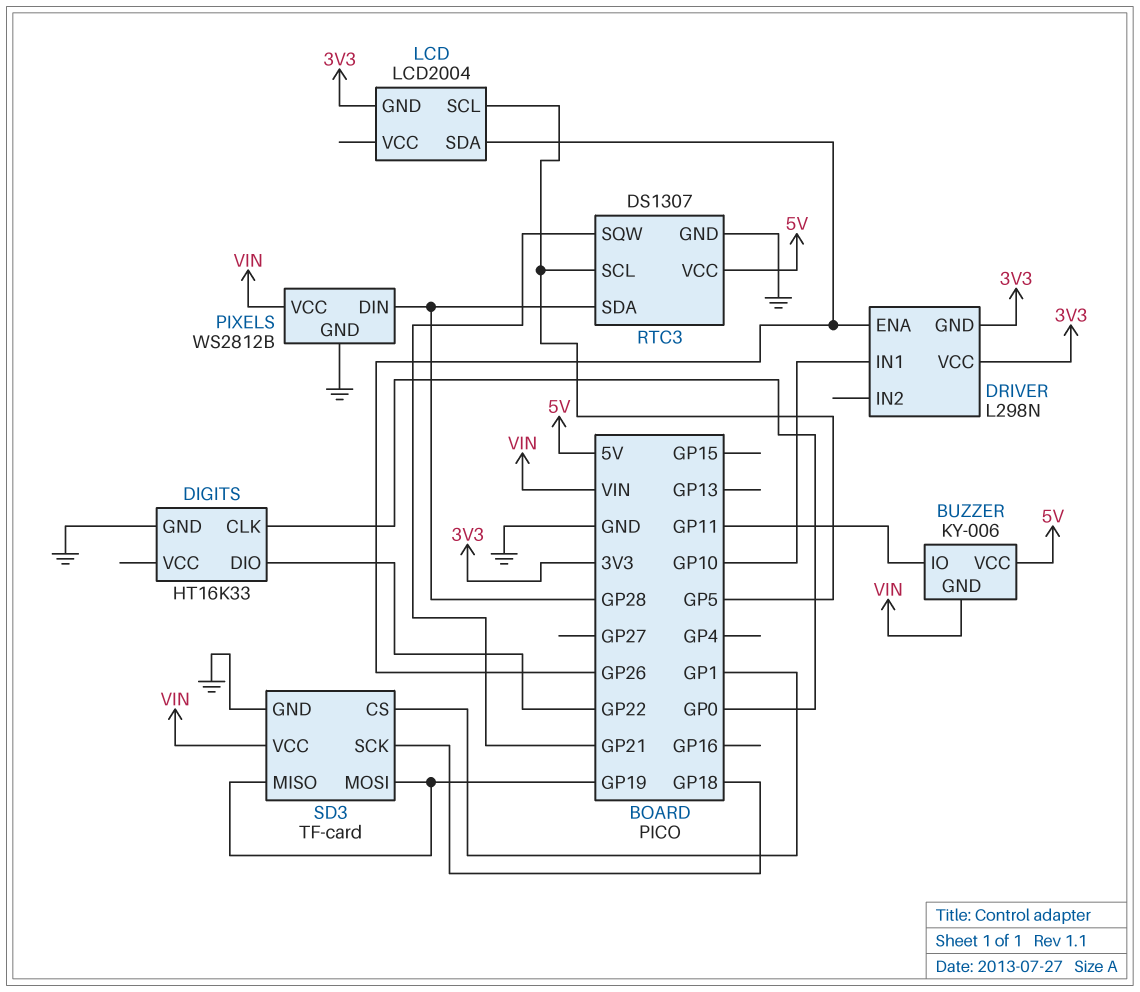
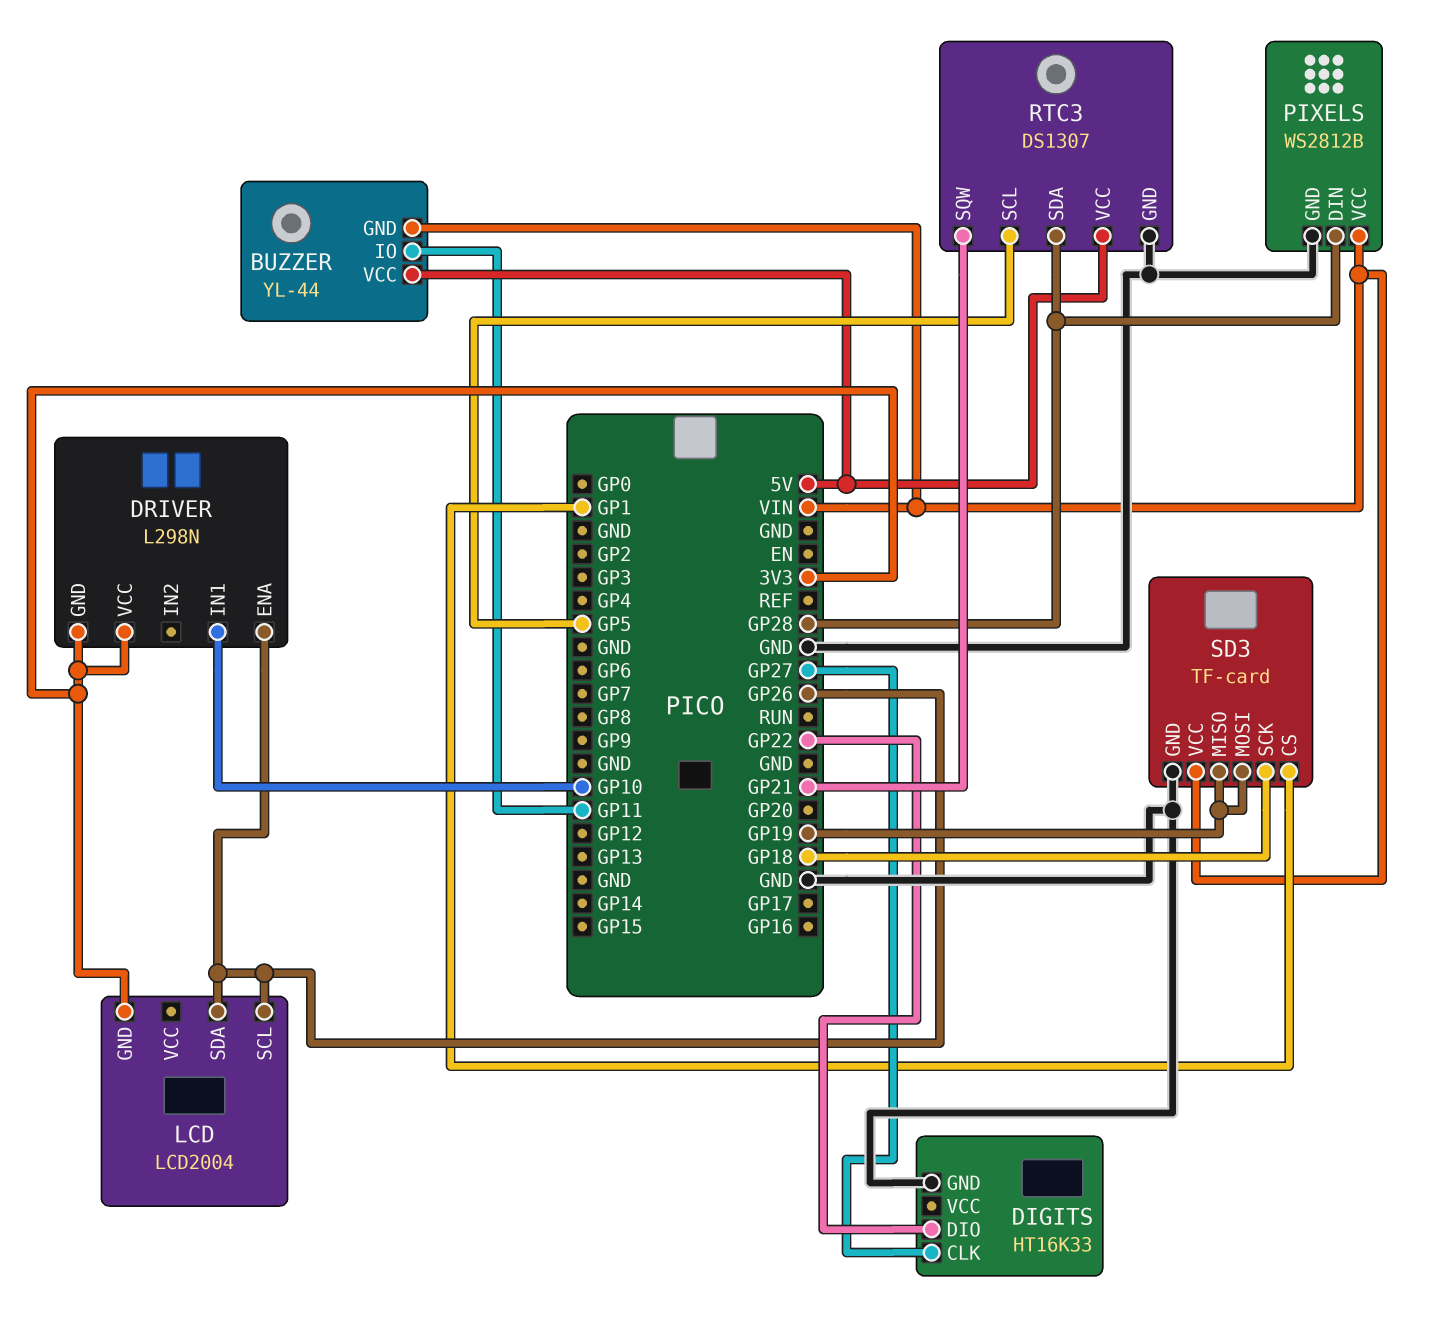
BUZZER: KY-006 -> YL-44
DIGITS pin CLK: GP0 -> GP27
LCD pin SCL: GP5 -> GP26

